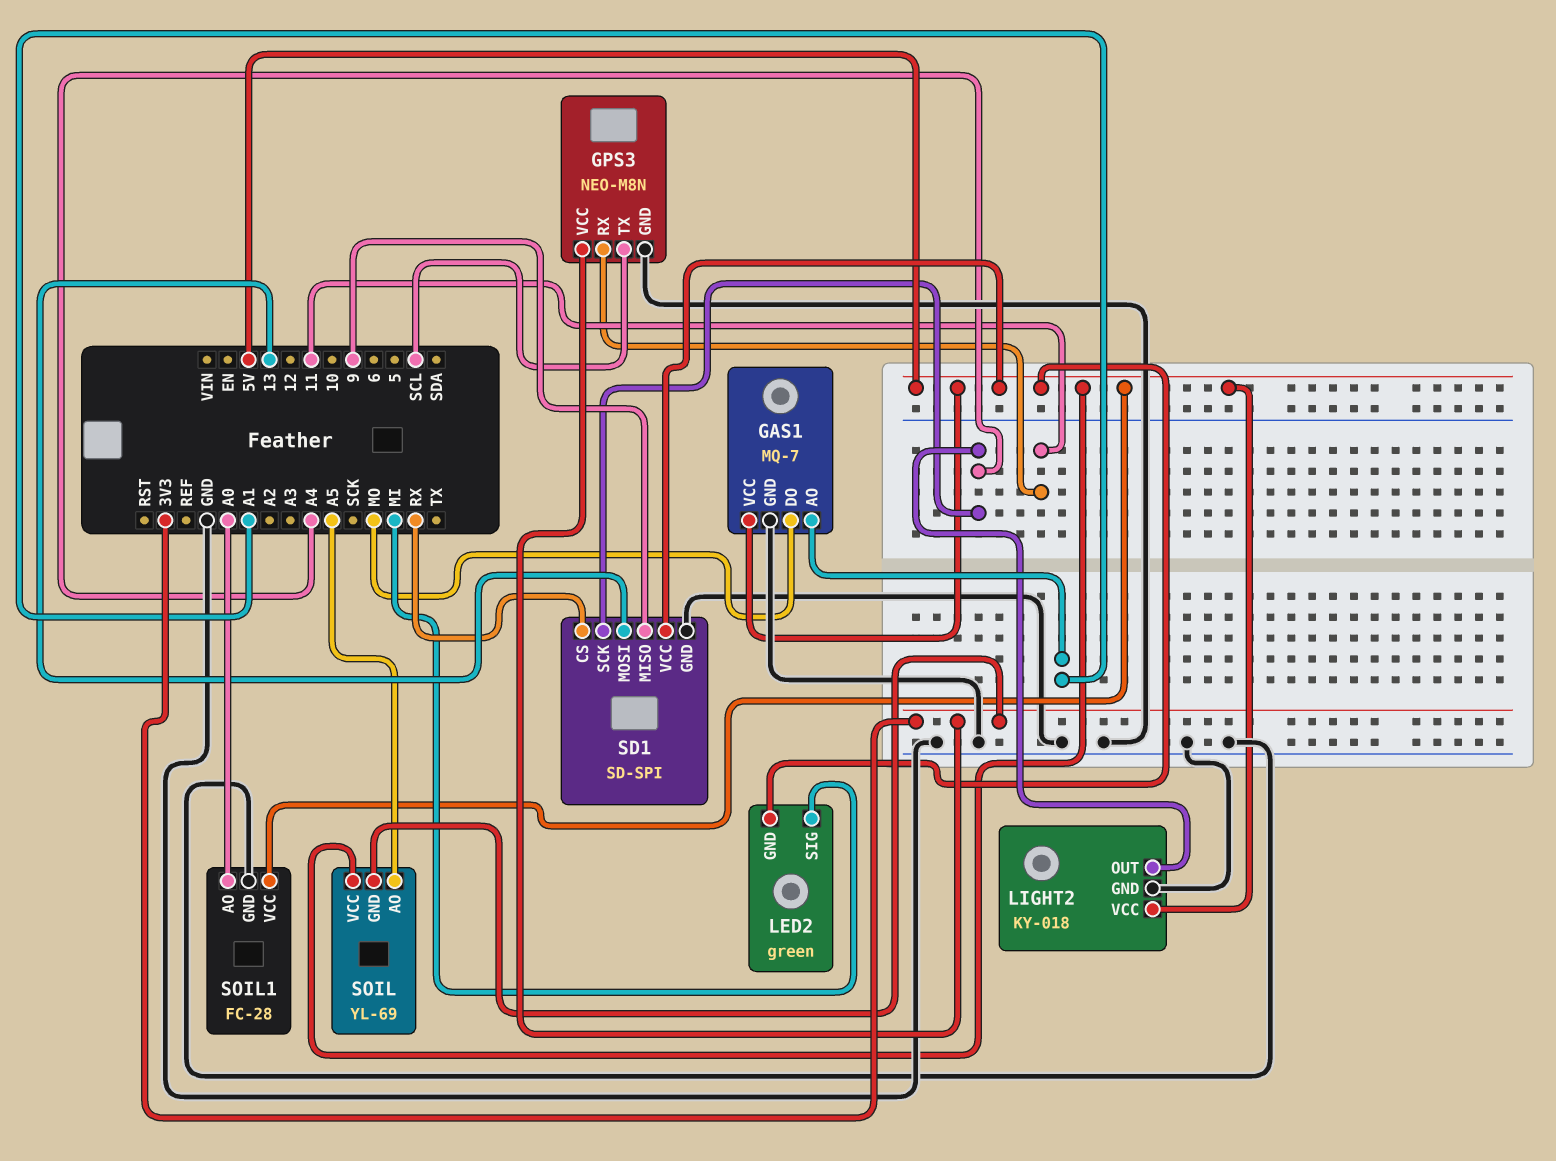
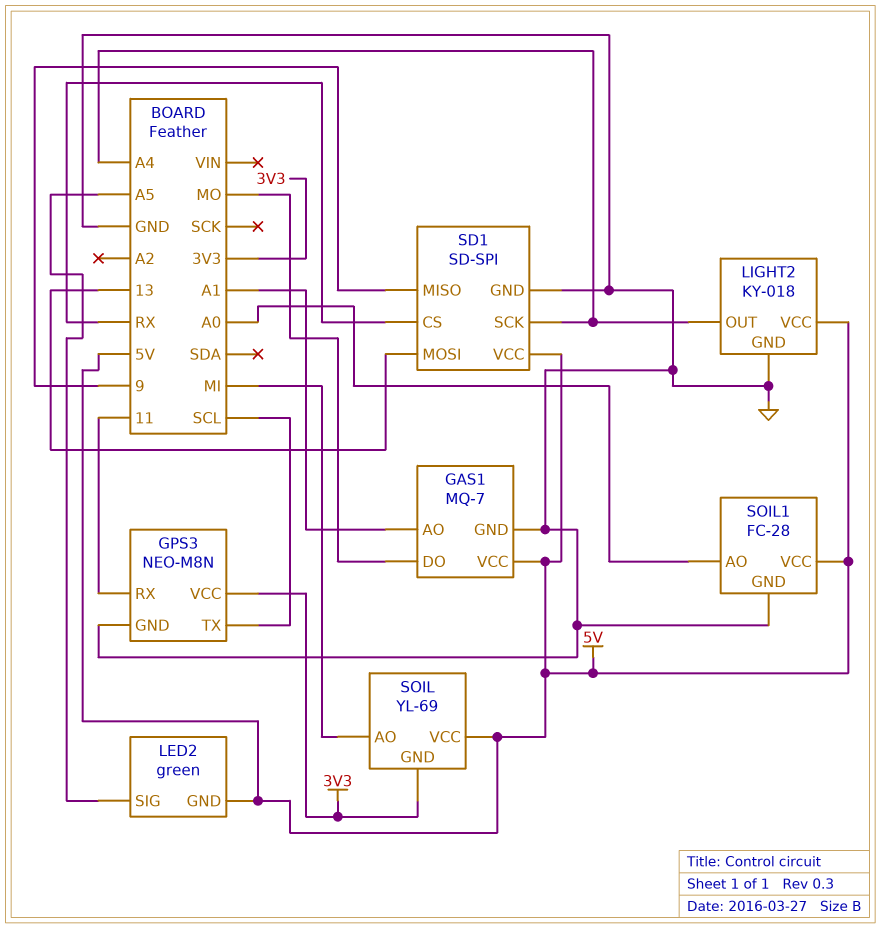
LED2 pin SIG: MI -> A5
SOIL pin AO: A5 -> MI

